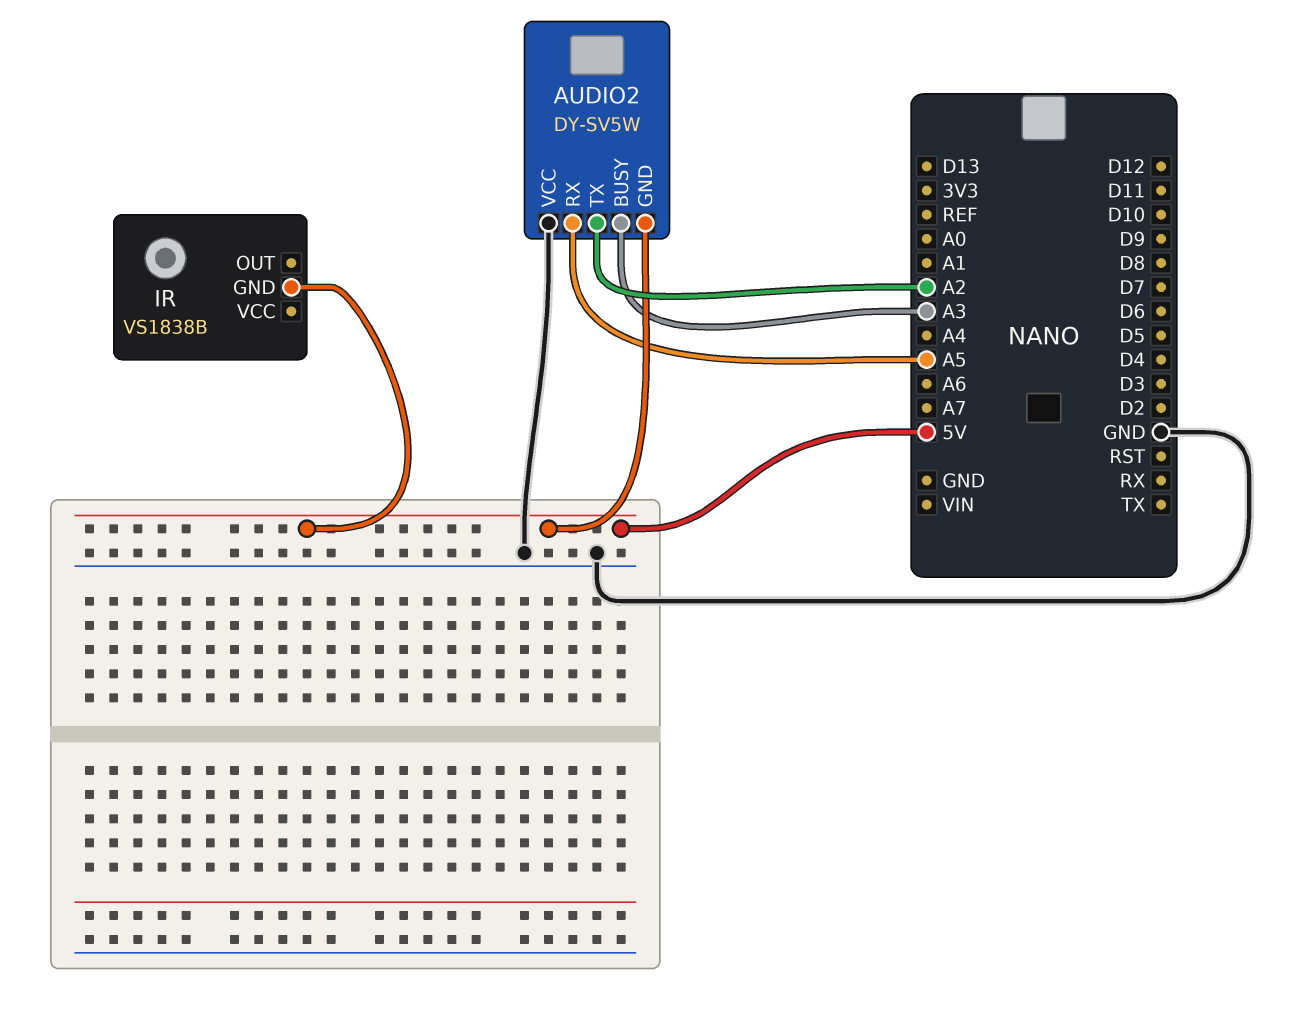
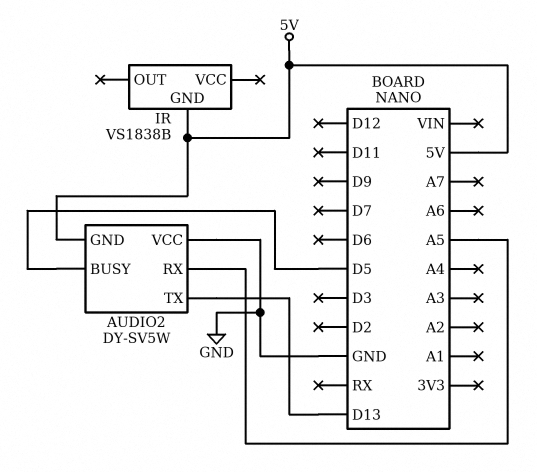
AUDIO2 pin BUSY: A3 -> D5
AUDIO2 pin TX: A2 -> D13

